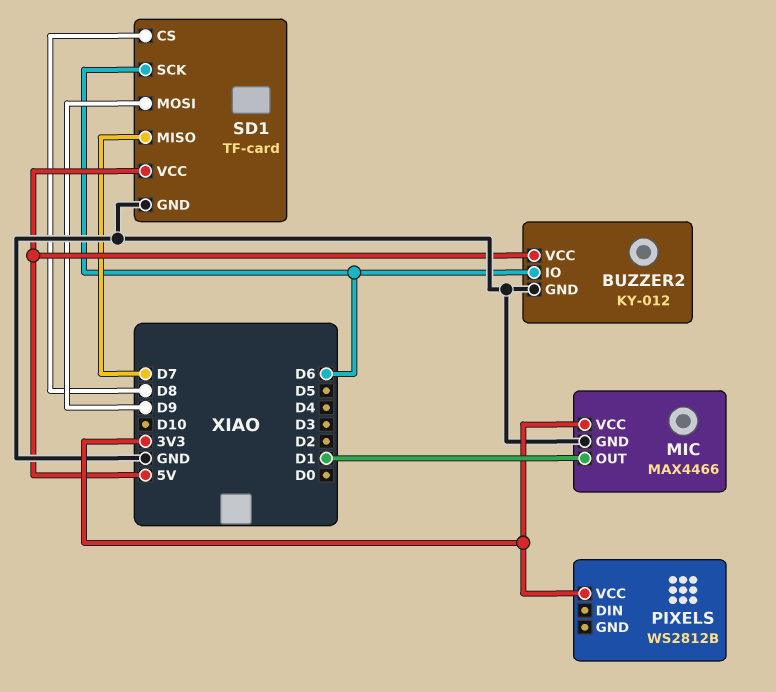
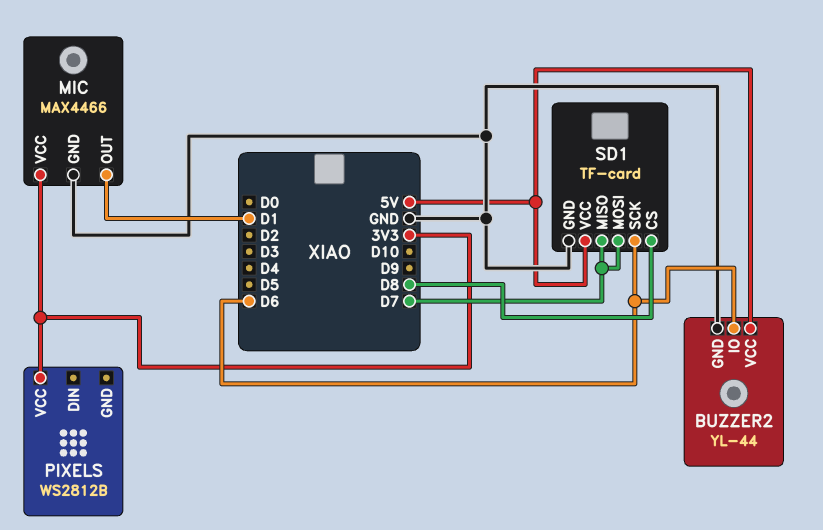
BUZZER2: KY-012 -> YL-44
SD1 pin MOSI: D9 -> D7

